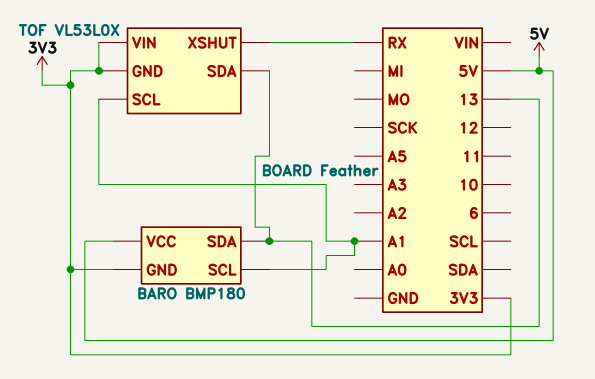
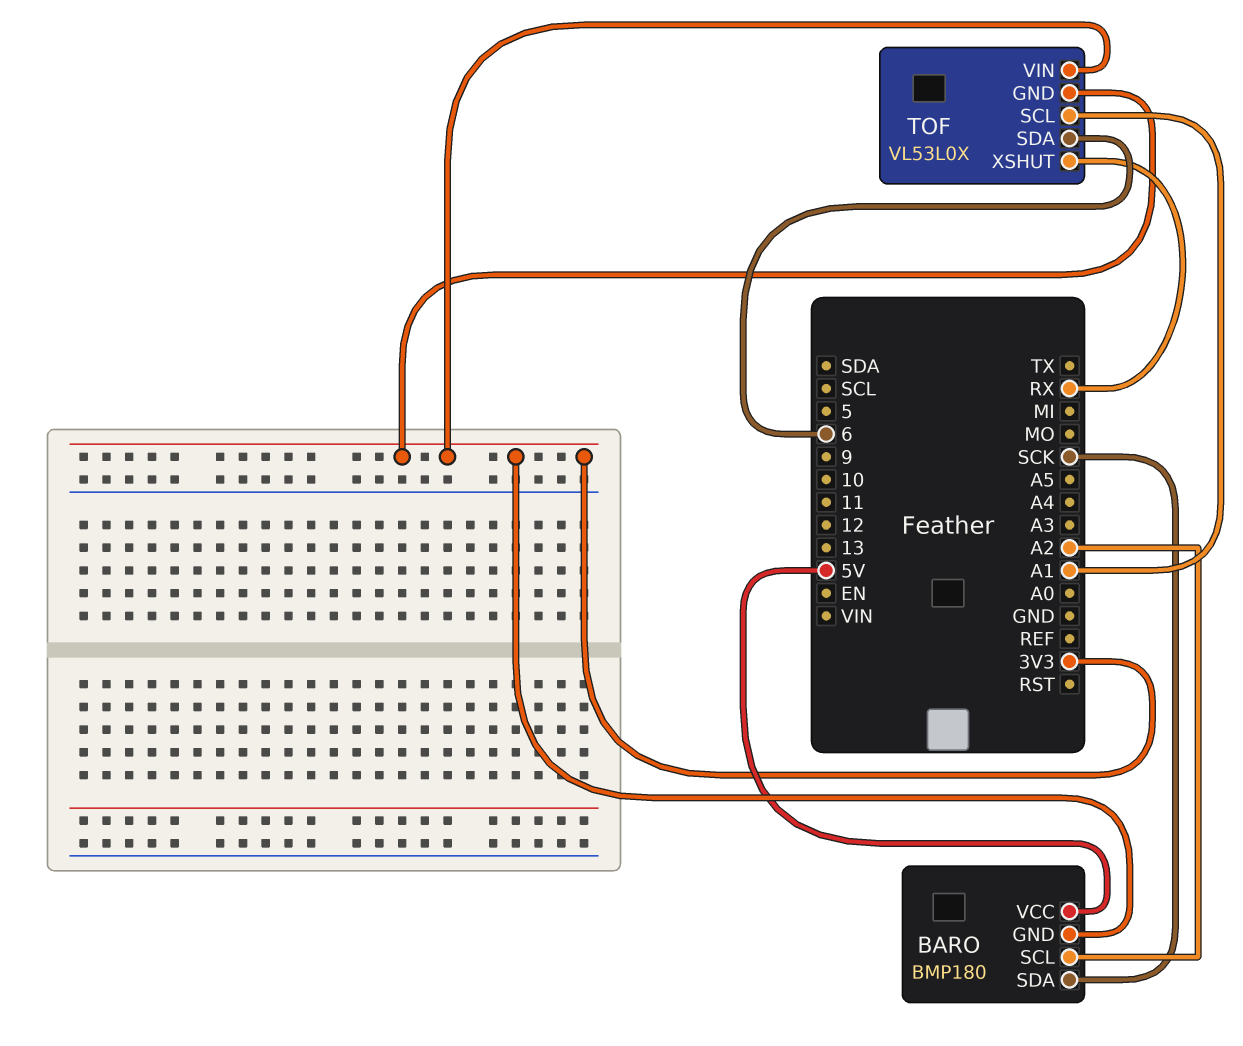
BARO pin SCL: A1 -> A2
BARO pin SDA: 13 -> SCK
TOF pin SDA: 13 -> 6

